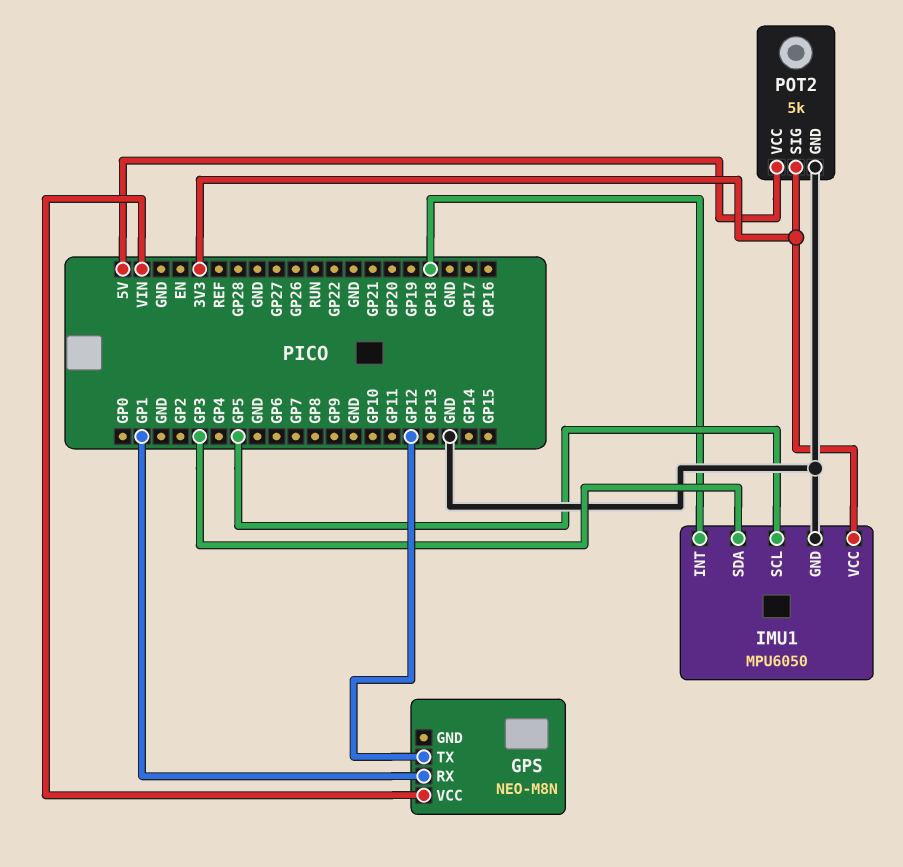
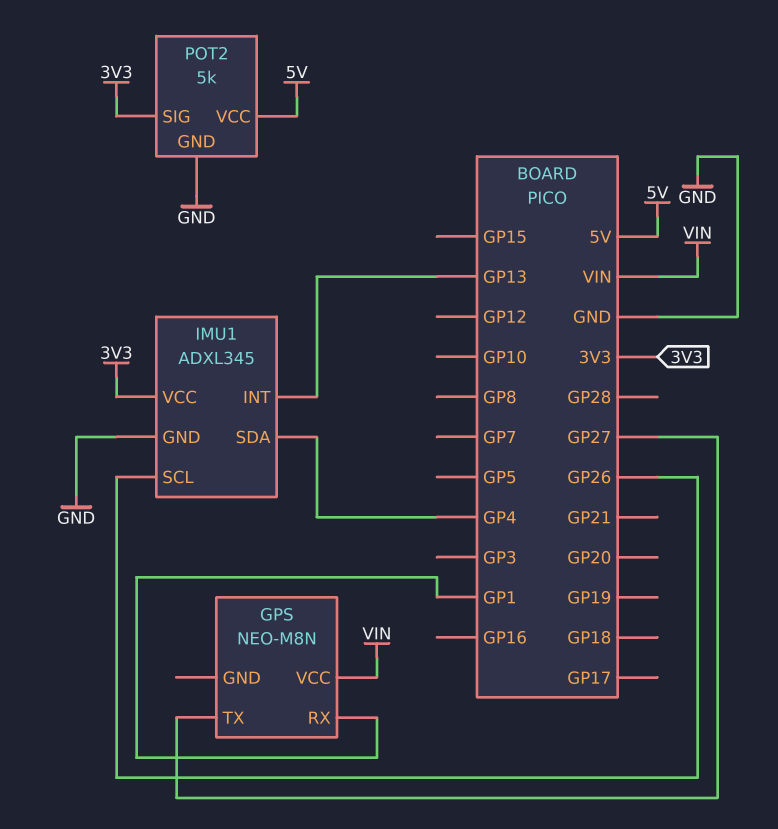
GPS pin TX: GP12 -> GP27
IMU1: MPU6050 -> ADXL345
IMU1 pin INT: GP18 -> GP13
IMU1 pin SCL: GP5 -> GP26
IMU1 pin SDA: GP3 -> GP4

